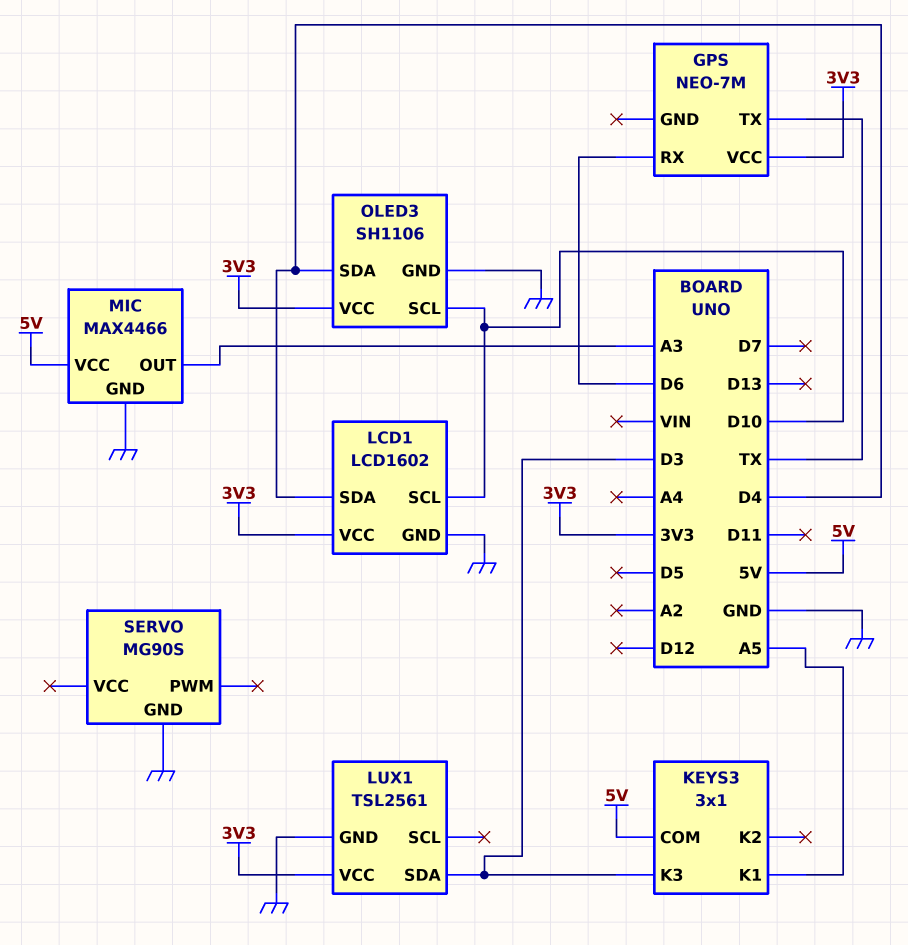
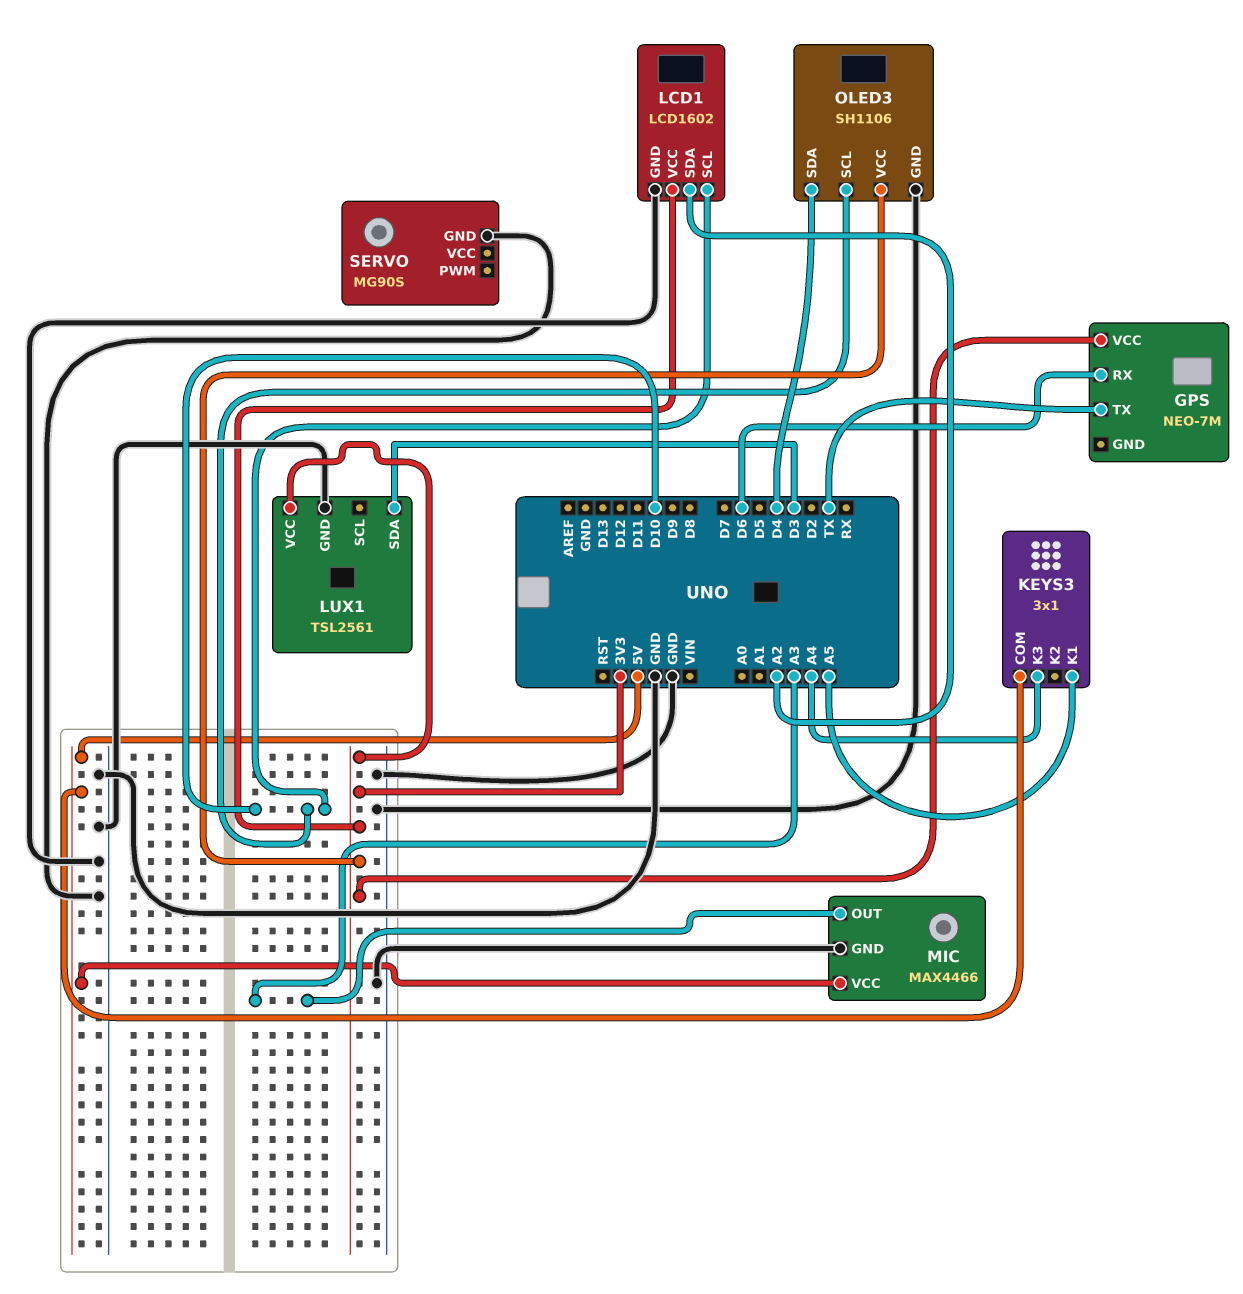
KEYS3 pin K3: D3 -> A4
LCD1 pin SDA: D4 -> A2

